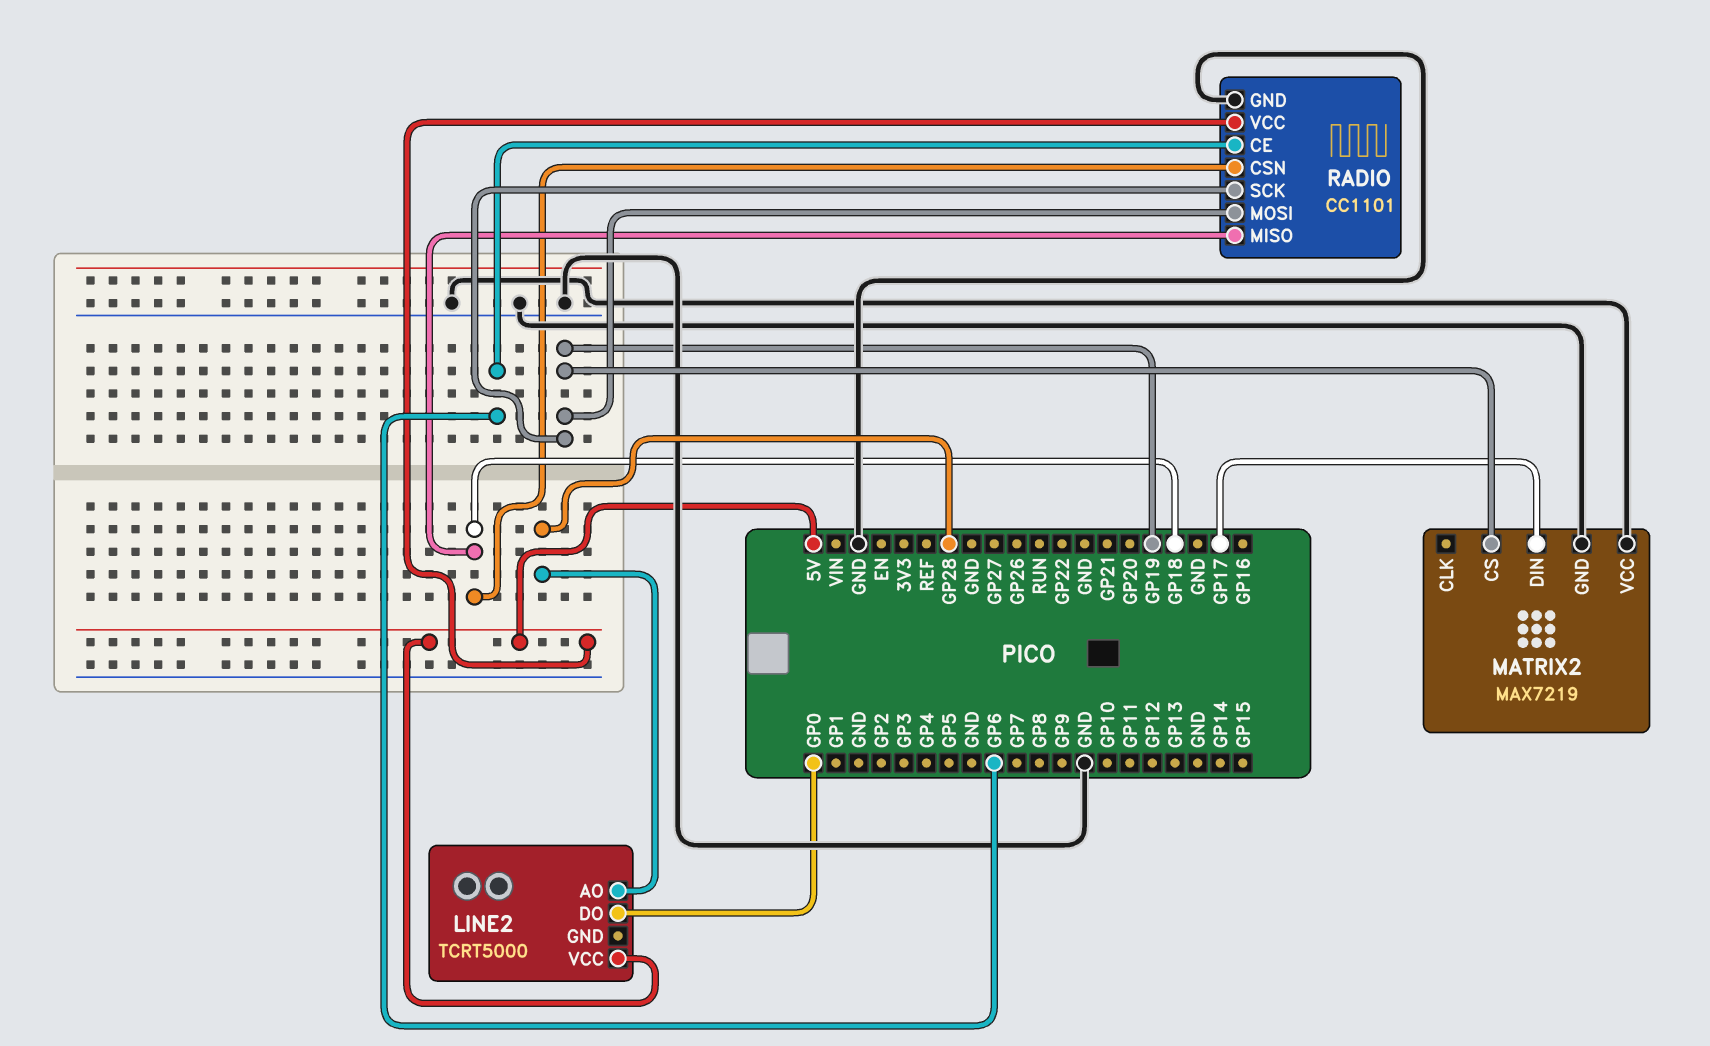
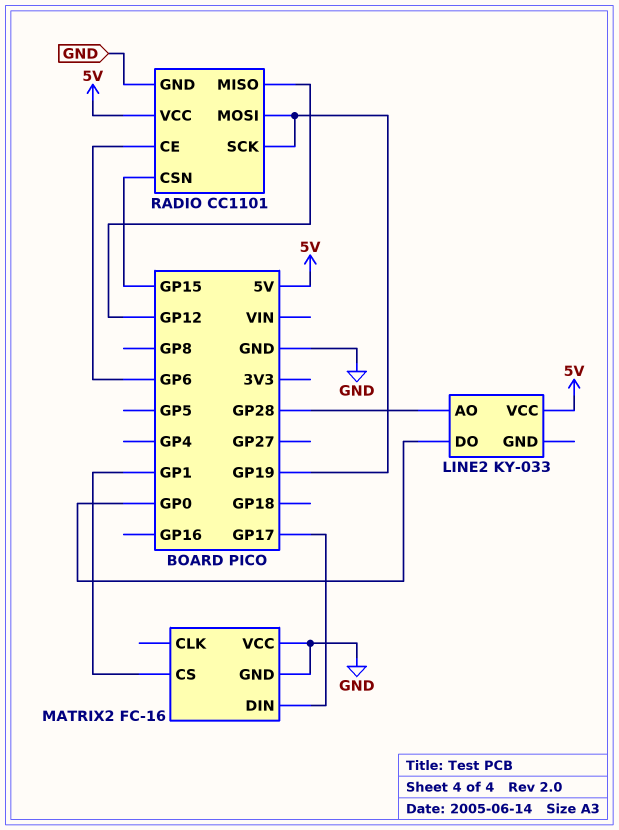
LINE2: TCRT5000 -> KY-033
MATRIX2: MAX7219 -> FC-16
MATRIX2 pin CS: GP19 -> GP1
RADIO pin CSN: GP18 -> GP15
RADIO pin MISO: GP18 -> GP12

